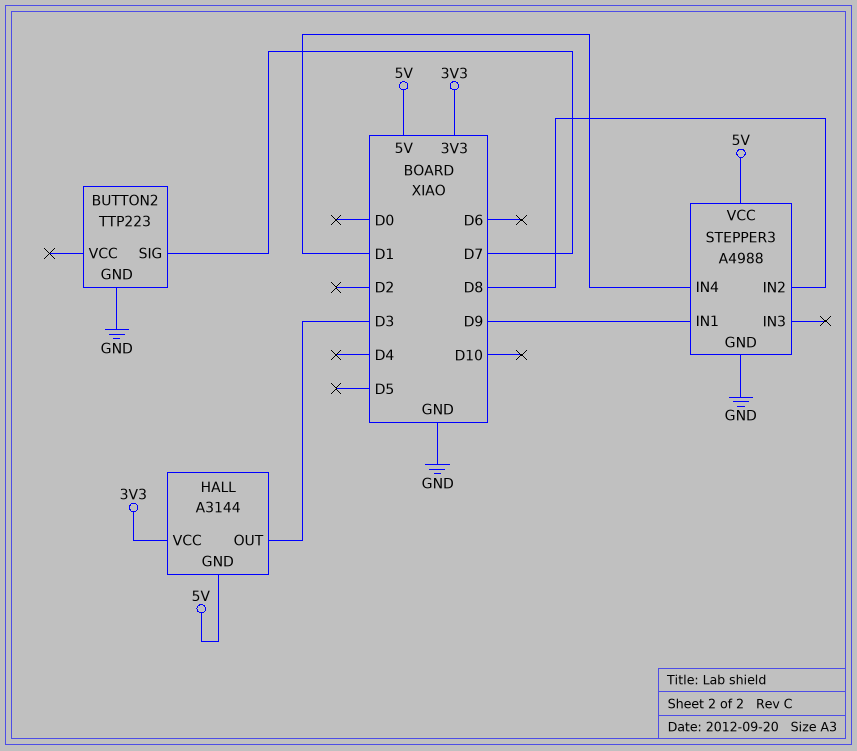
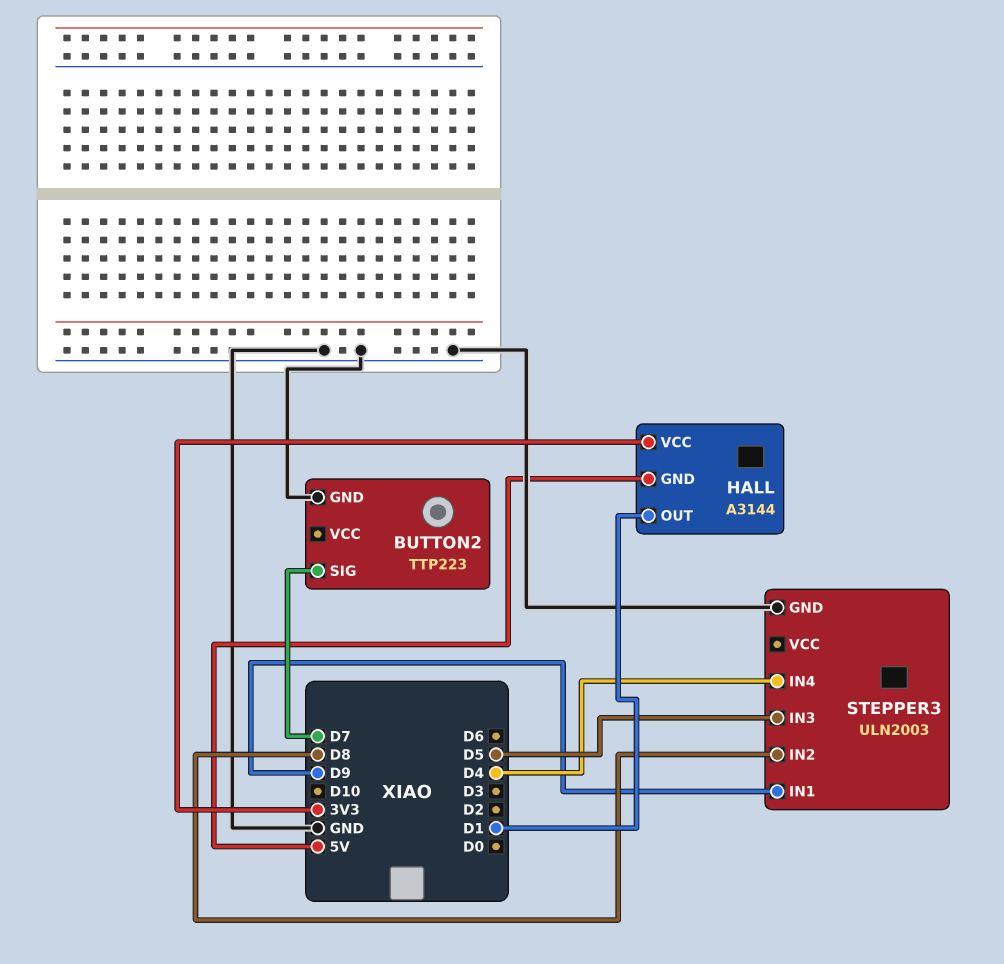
HALL pin OUT: D3 -> D1
STEPPER3: A4988 -> ULN2003
STEPPER3 pin IN3: none -> D5
STEPPER3 pin IN4: D1 -> D4
STEPPER3 pin VCC: 5V -> none

